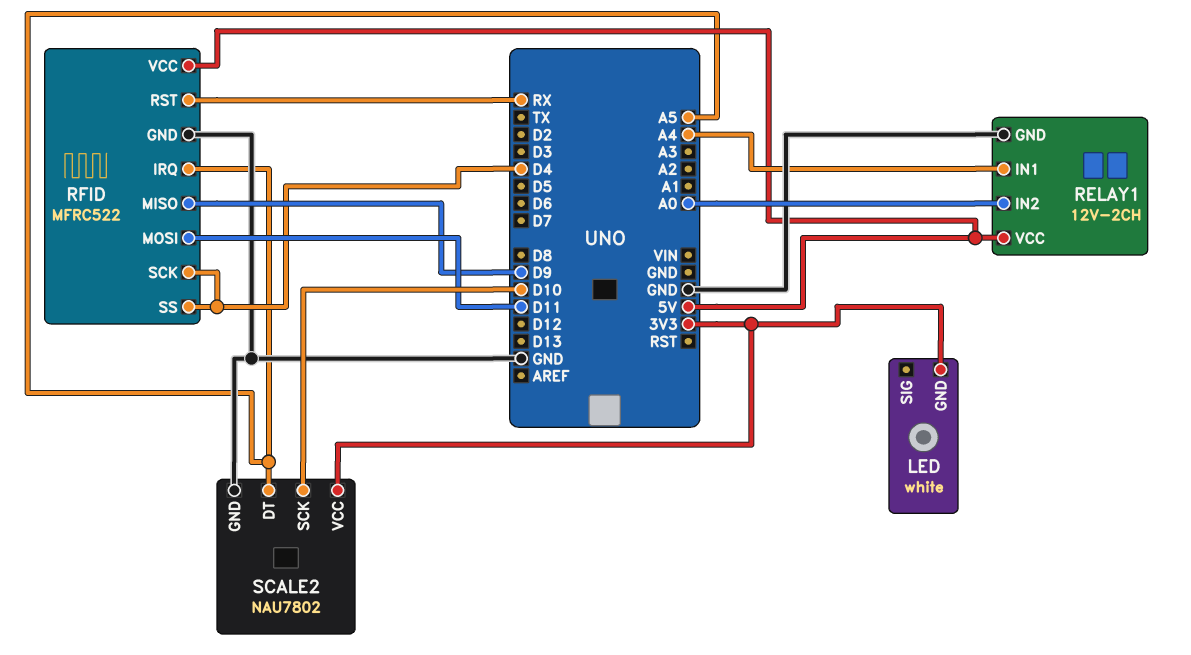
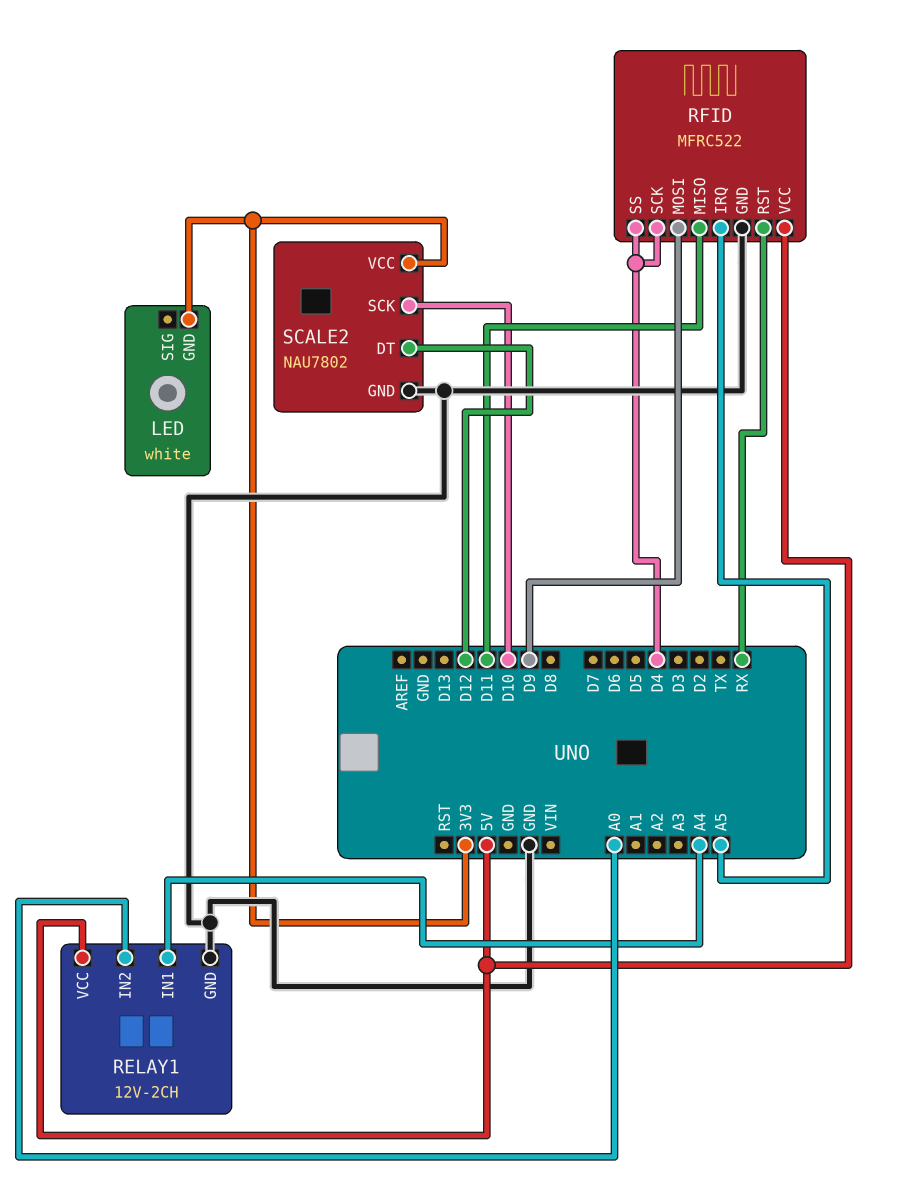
RFID pin MISO: D9 -> D11
RFID pin MOSI: D11 -> D9
SCALE2 pin DT: A5 -> D12

